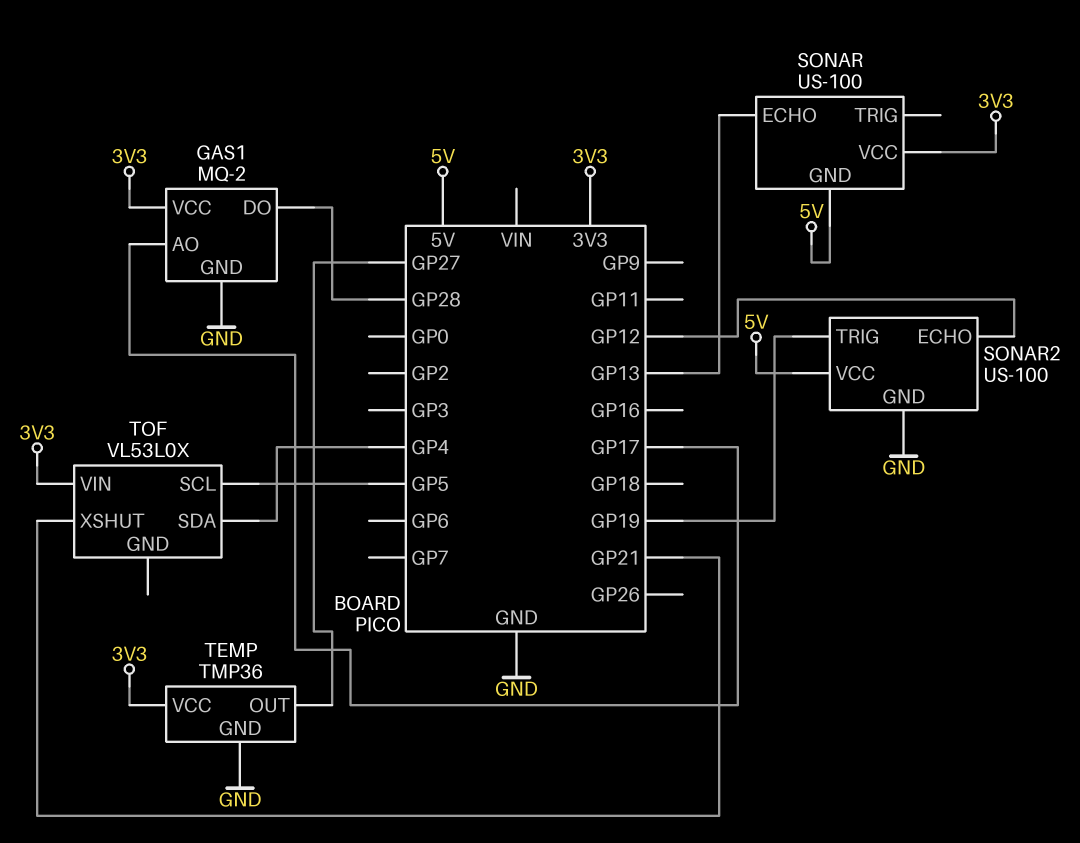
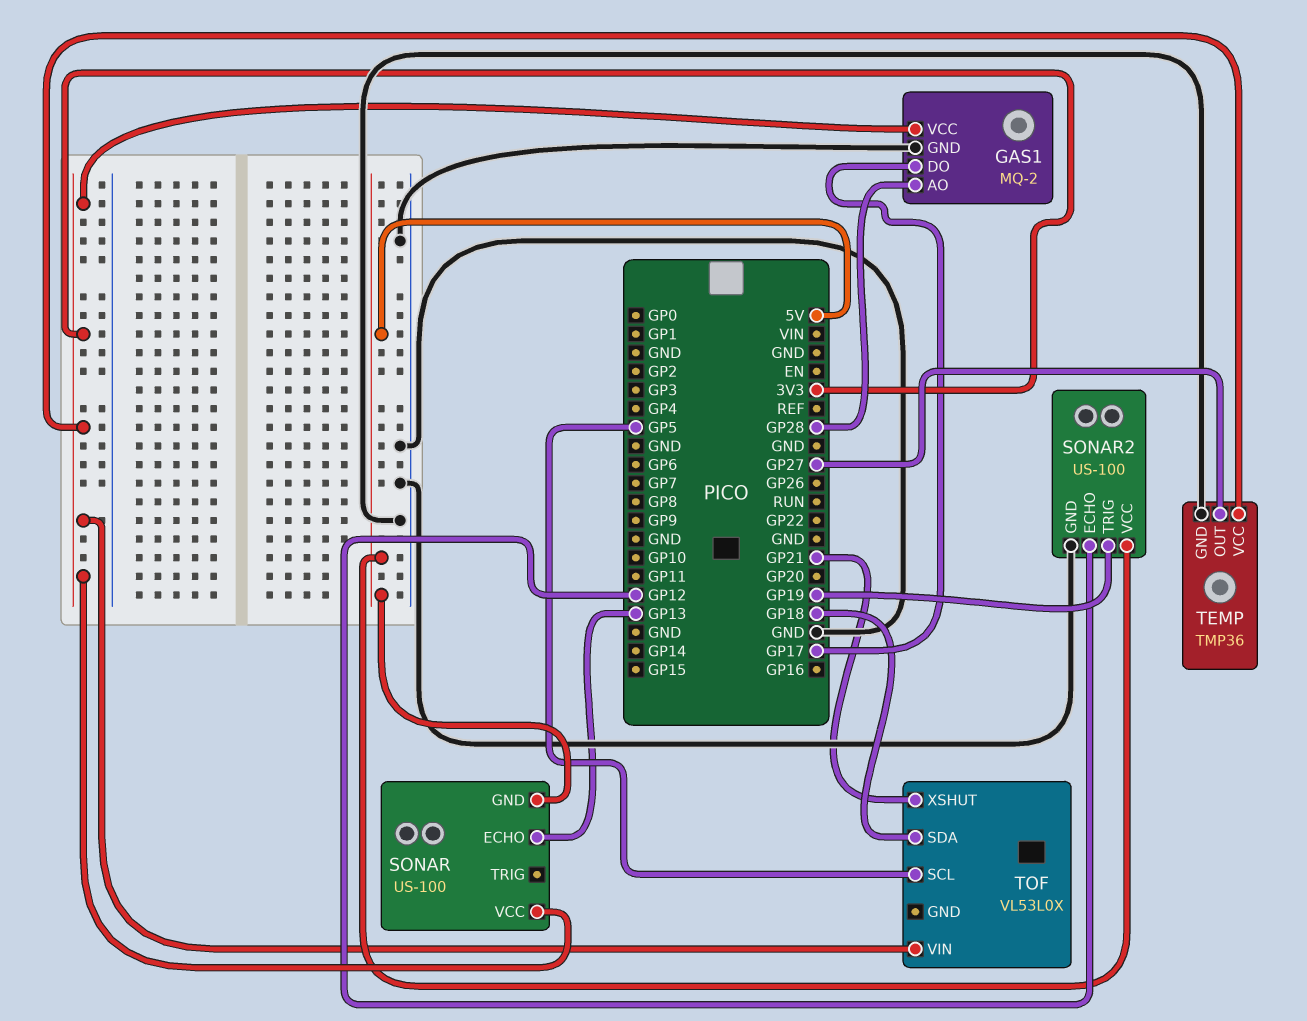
GAS1 pin AO: GP17 -> GP28
GAS1 pin DO: GP28 -> GP17
TOF pin SDA: GP4 -> GP18

